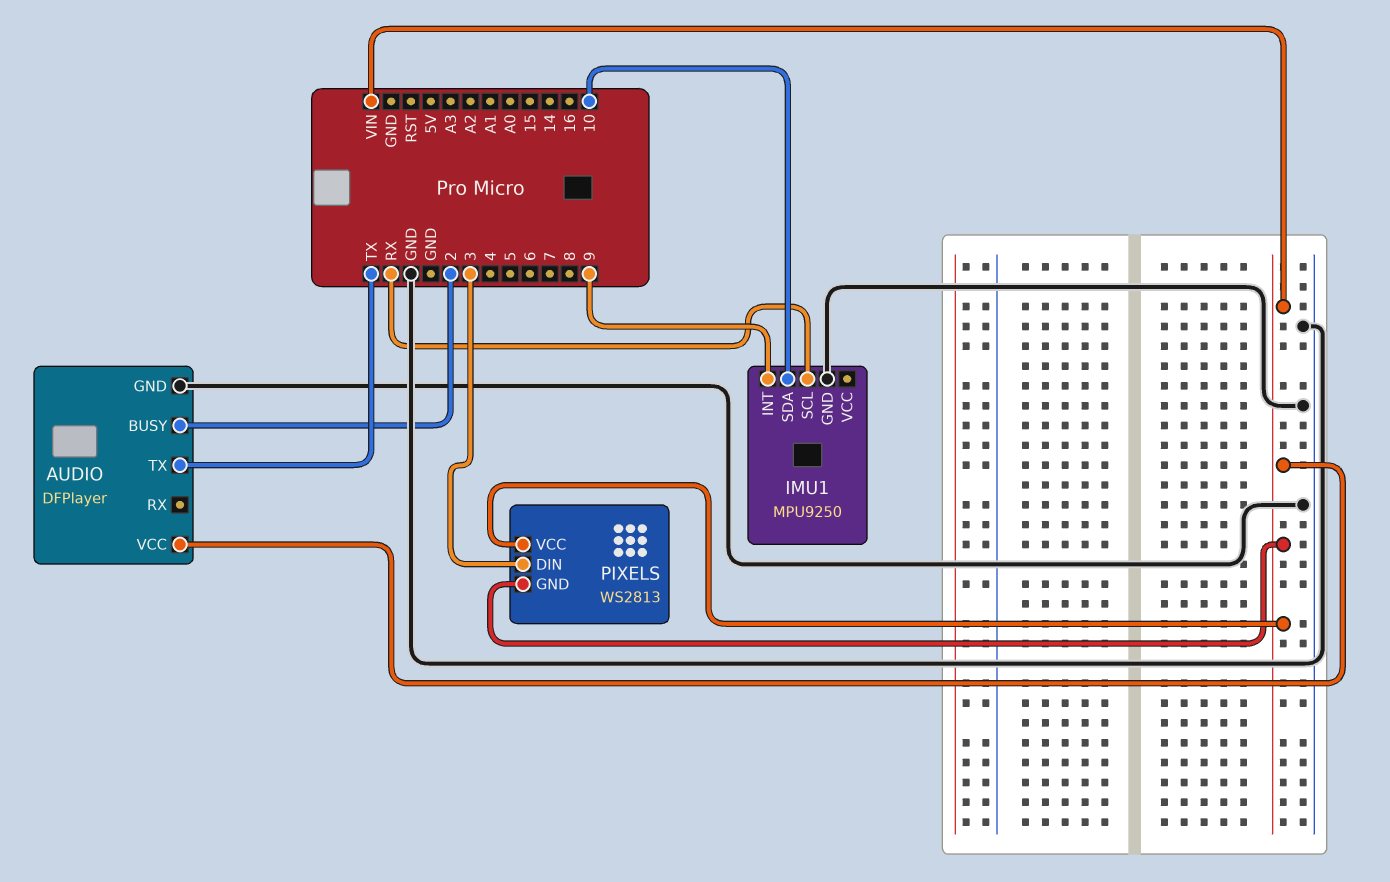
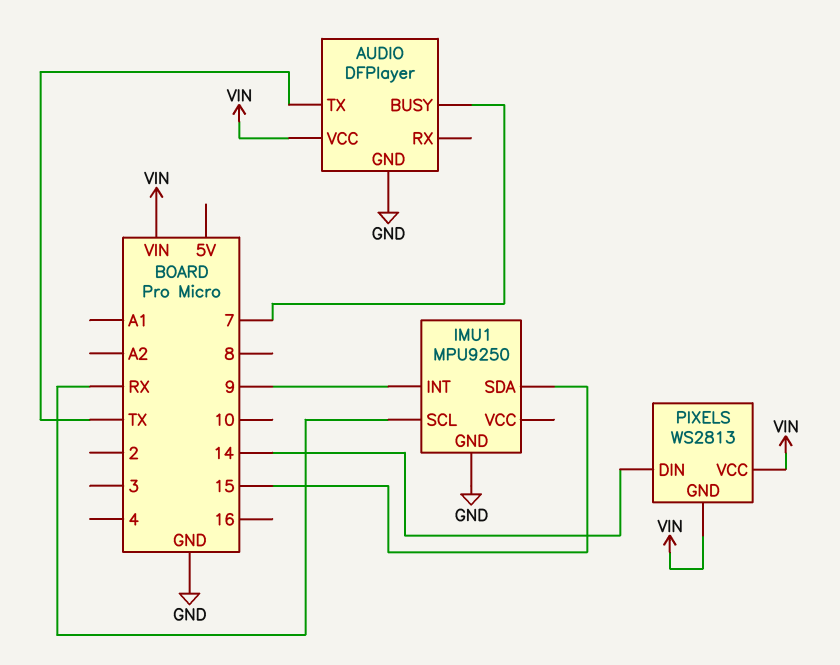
AUDIO pin BUSY: 2 -> 7
IMU1 pin SDA: 10 -> 15
PIXELS pin DIN: 3 -> 14

